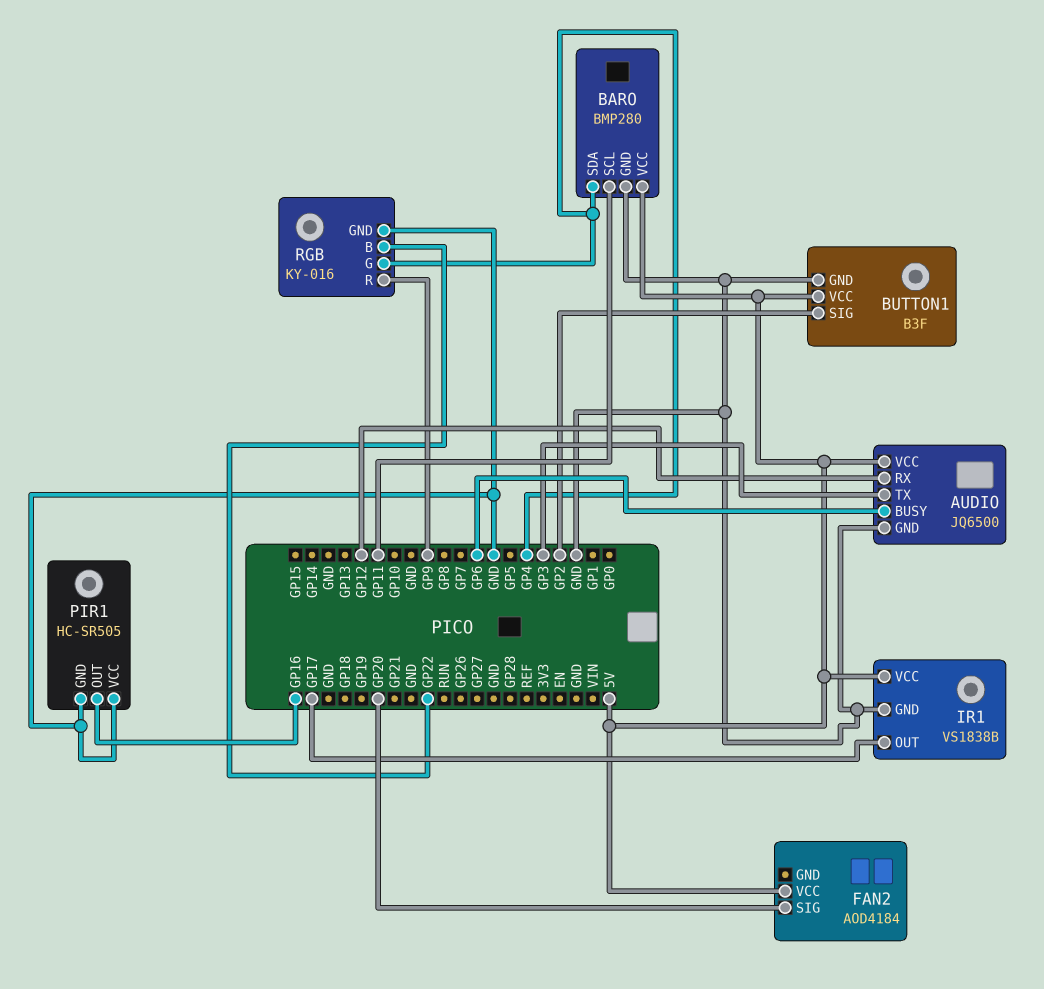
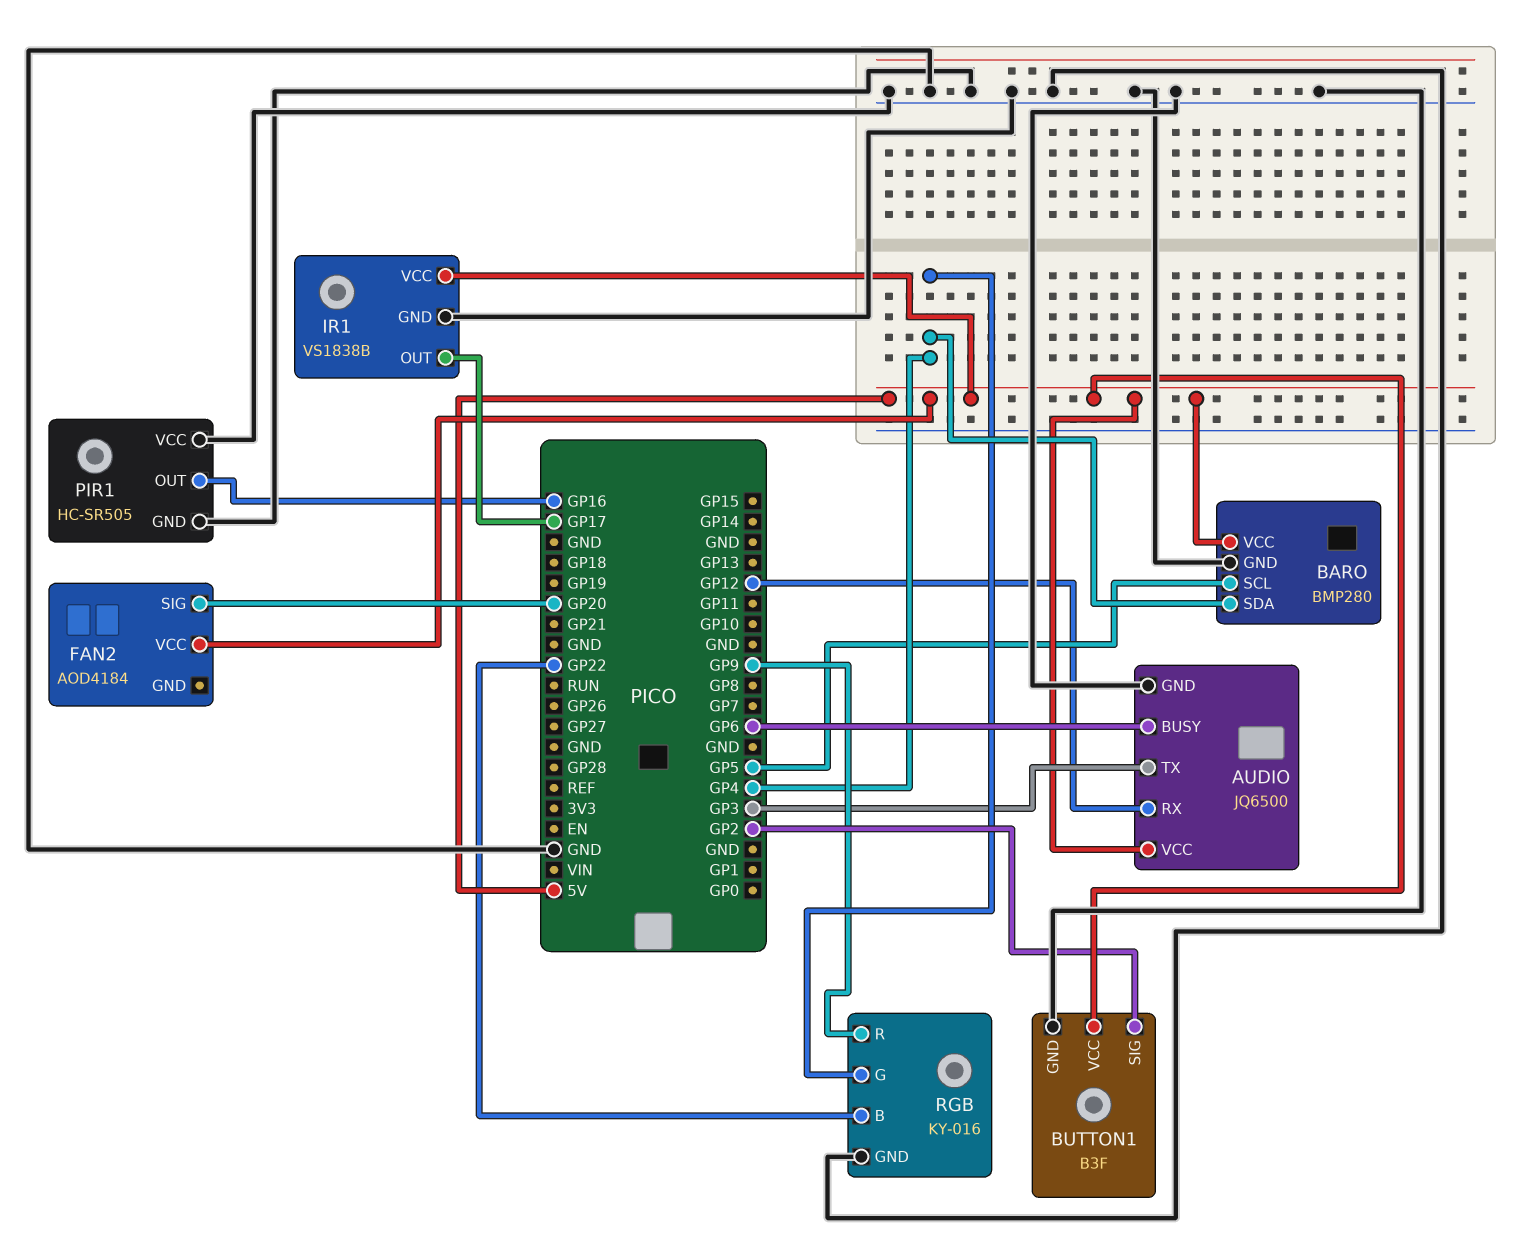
BARO pin SCL: GP11 -> GP5

